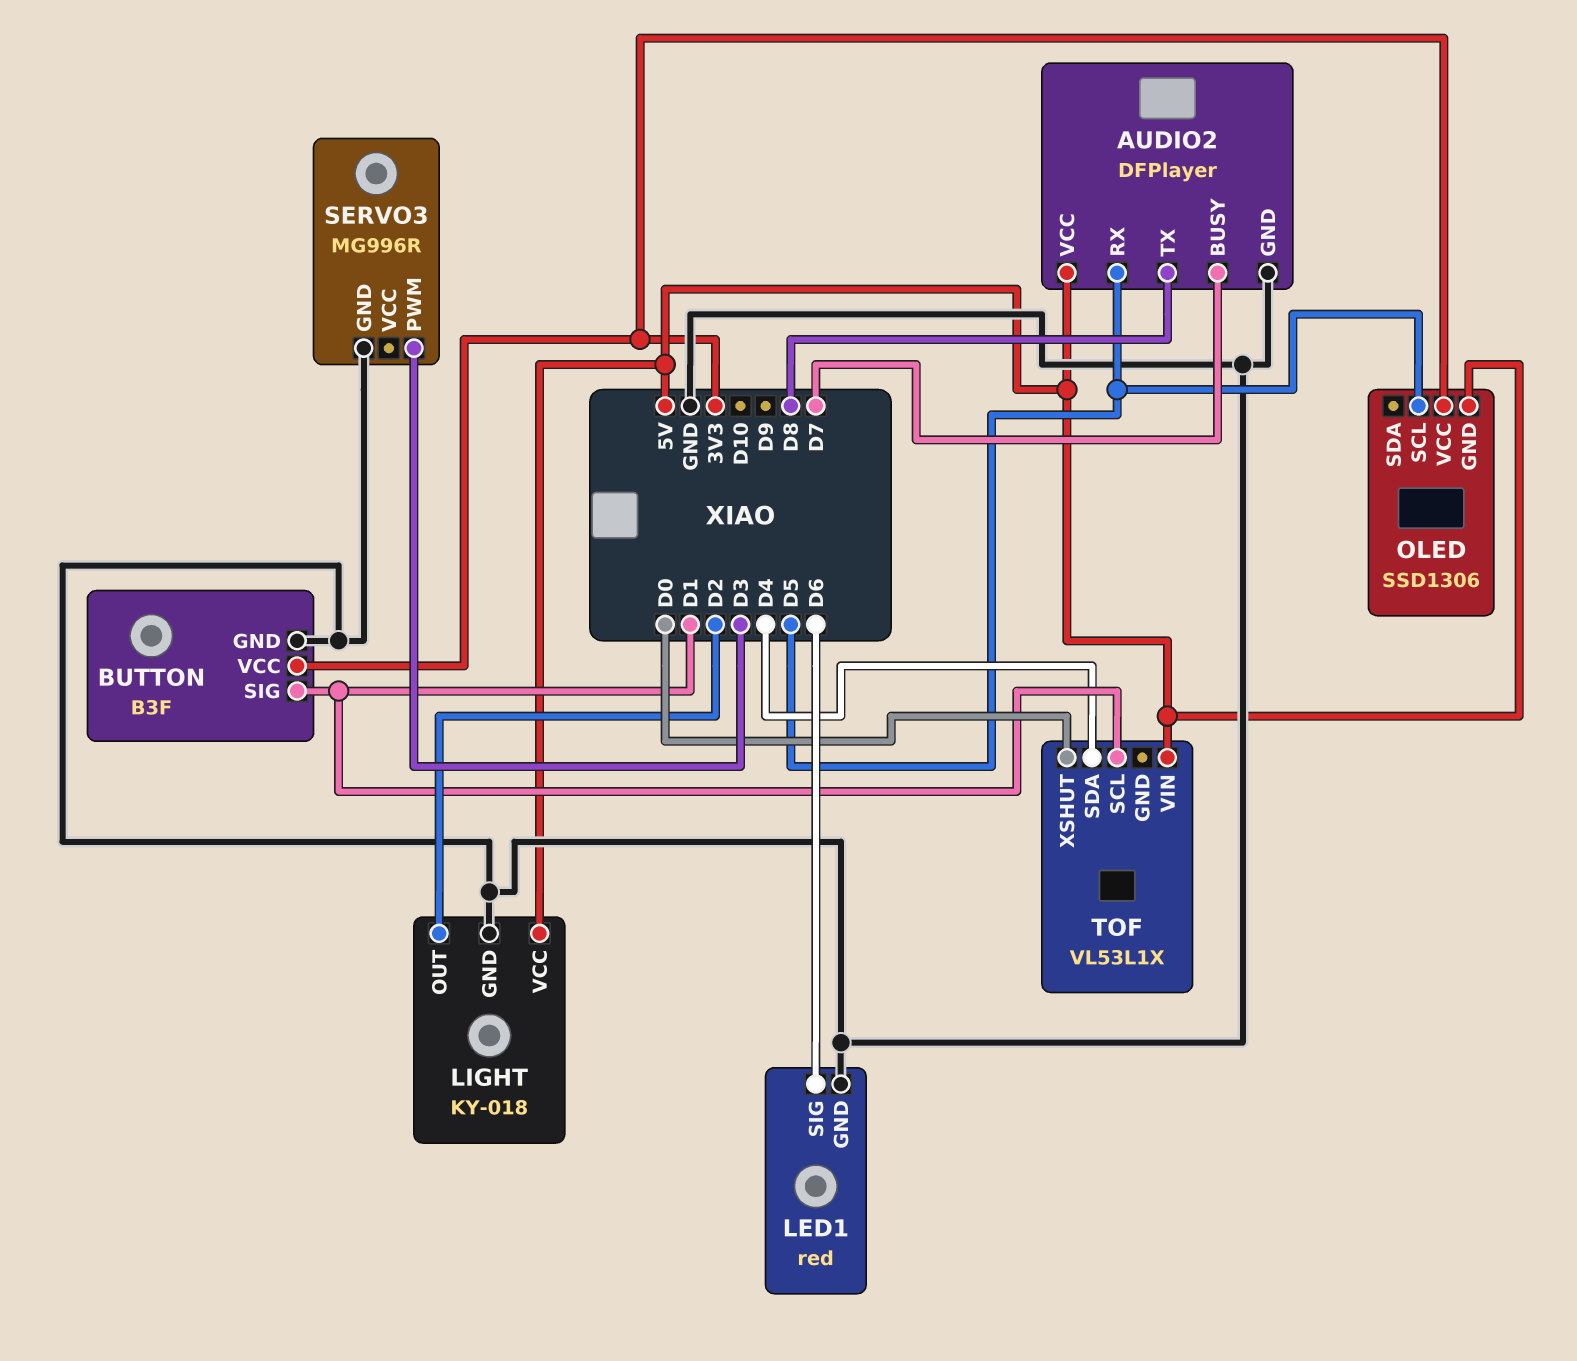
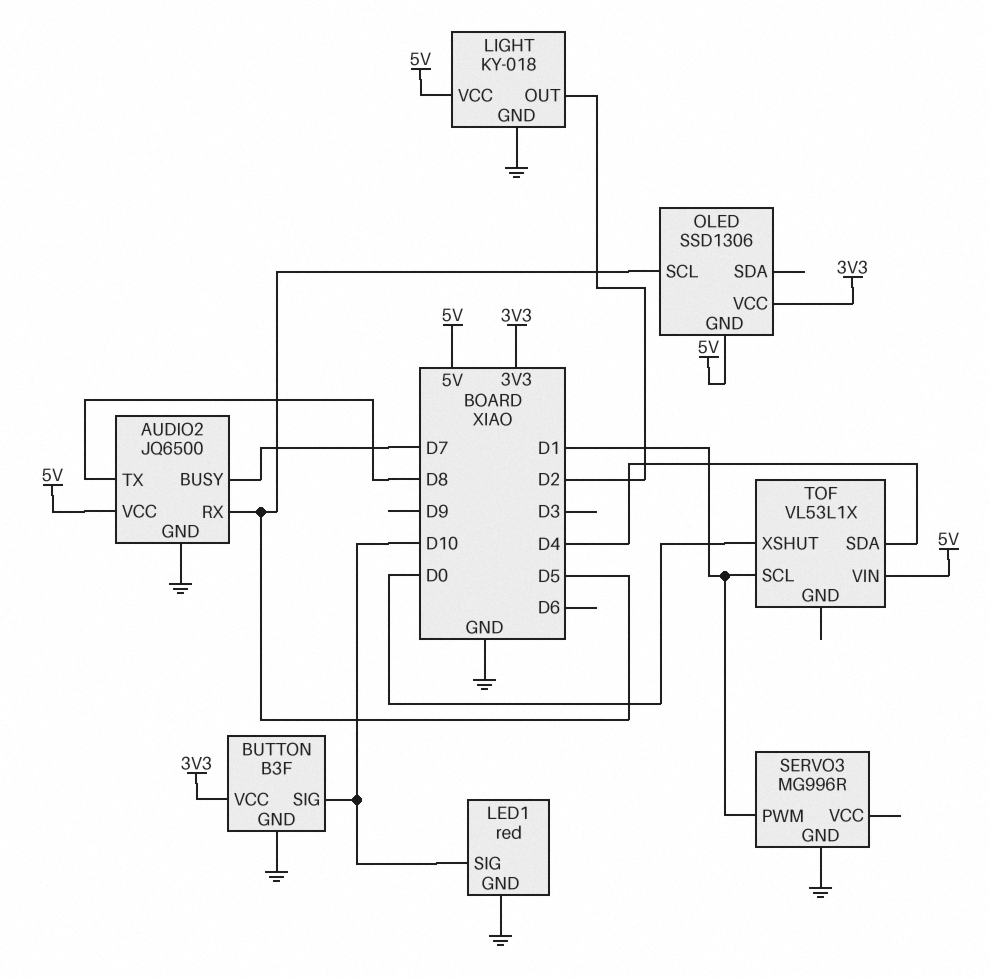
AUDIO2: DFPlayer -> JQ6500
BUTTON pin SIG: D1 -> D10
LED1 pin SIG: D6 -> D10
SERVO3 pin PWM: D3 -> D1

